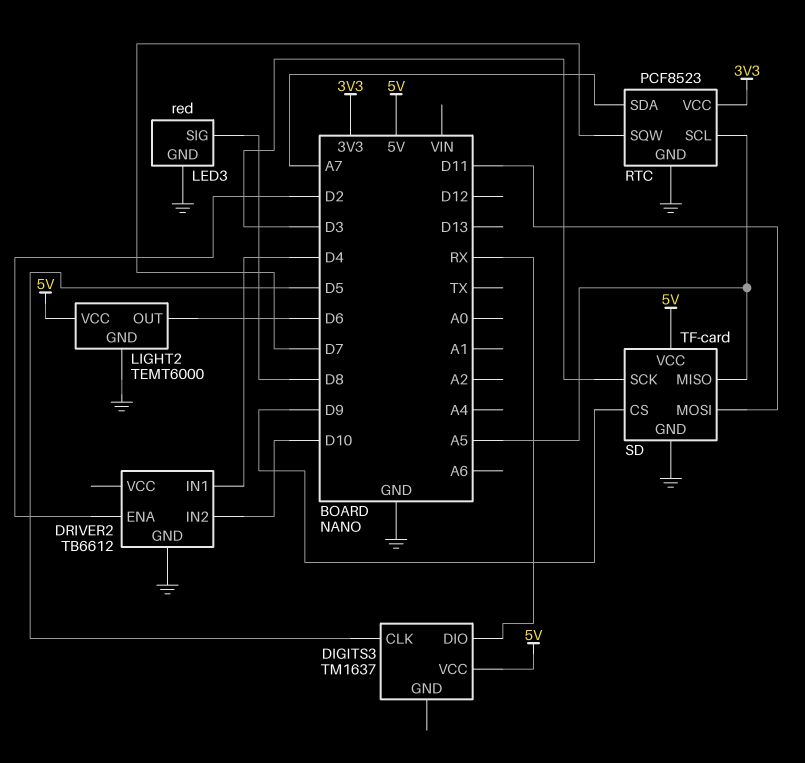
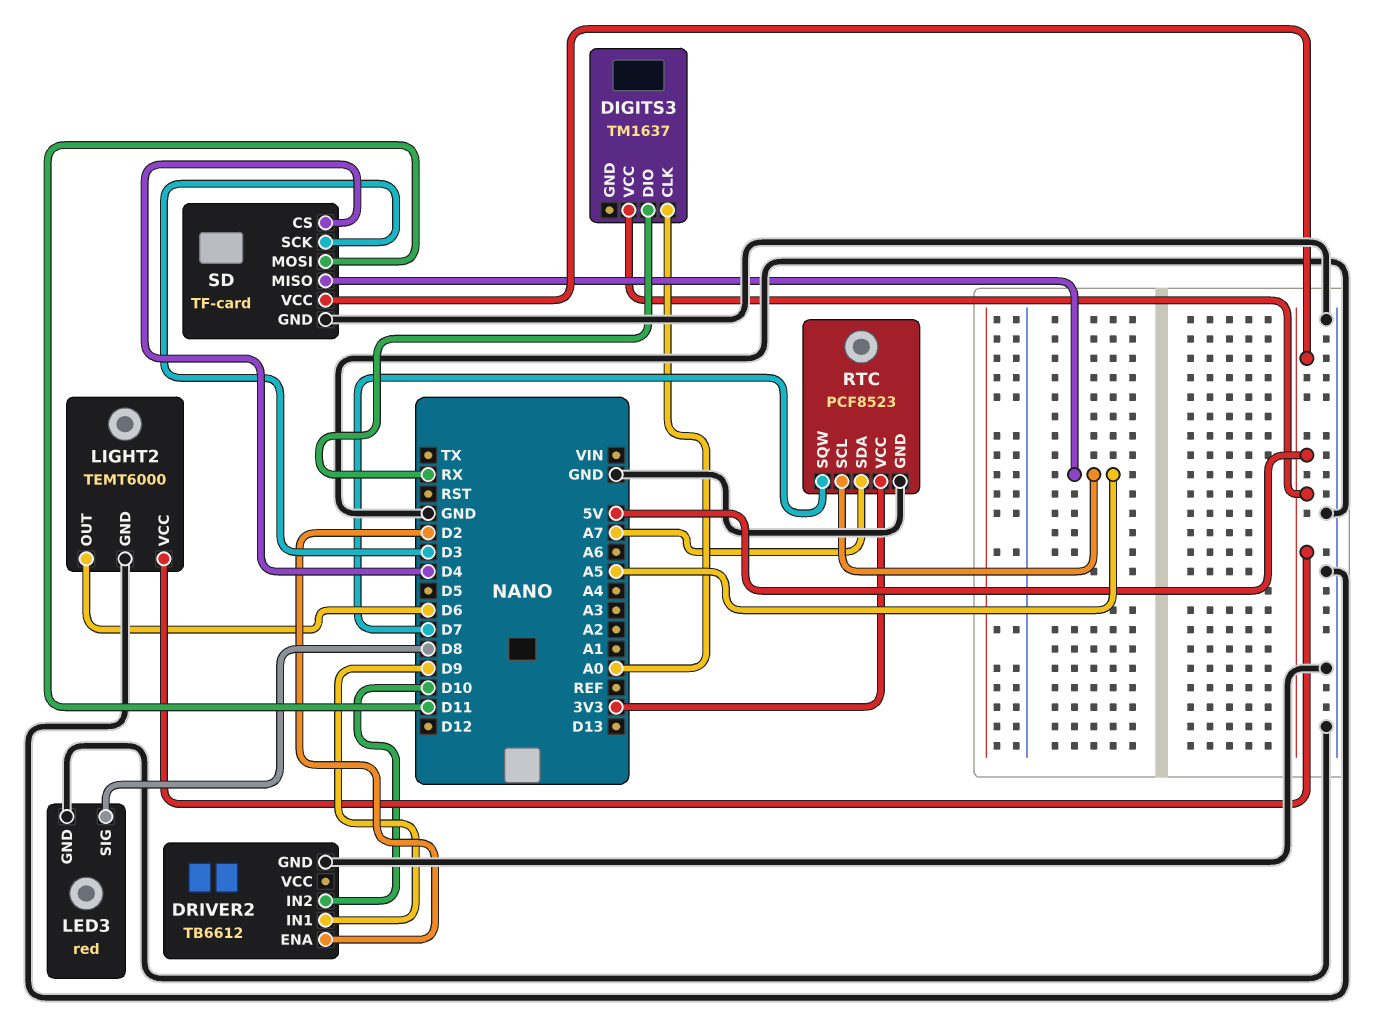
DIGITS3 pin CLK: D5 -> A0
DRIVER2 pin IN1: D4 -> D9
SD pin CS: D9 -> D4

